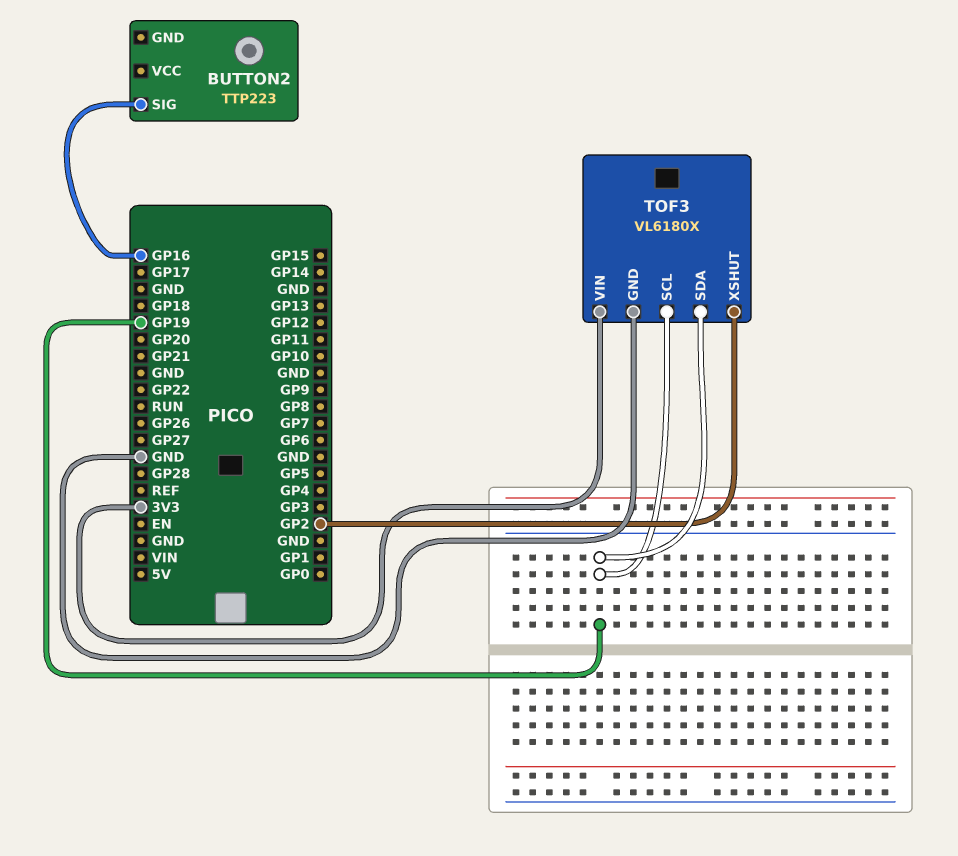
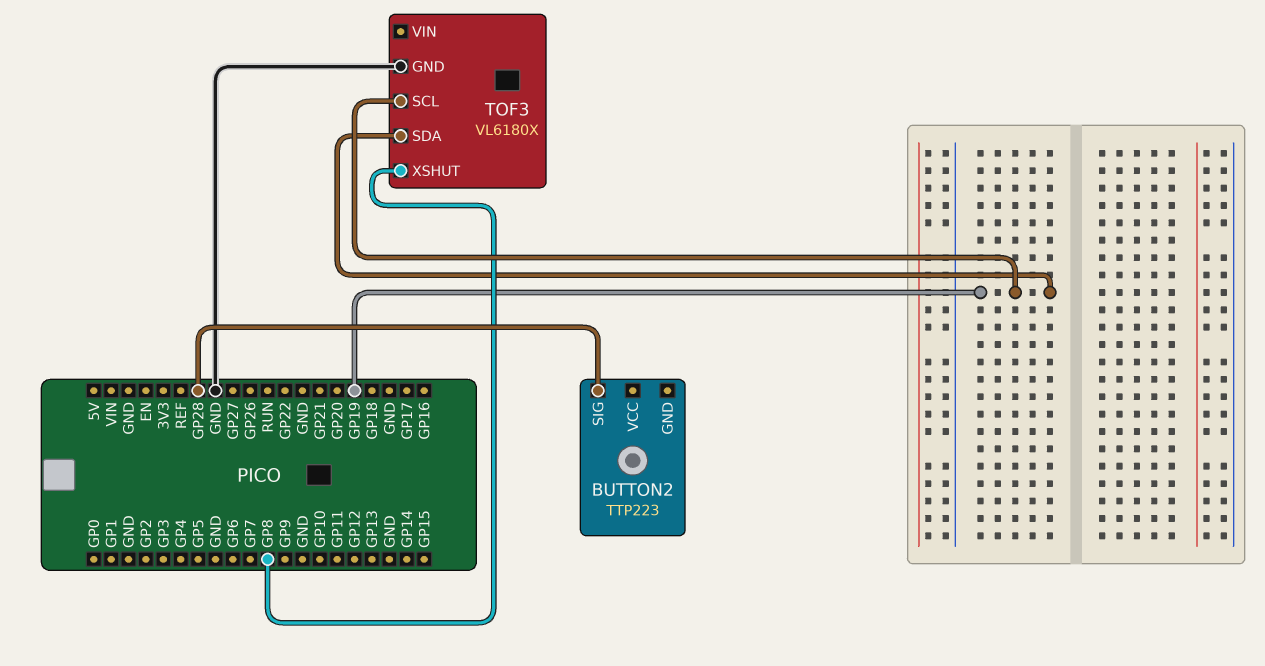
BUTTON2 pin SIG: GP16 -> GP28
TOF3 pin VIN: 3V3 -> none
TOF3 pin XSHUT: GP2 -> GP8

